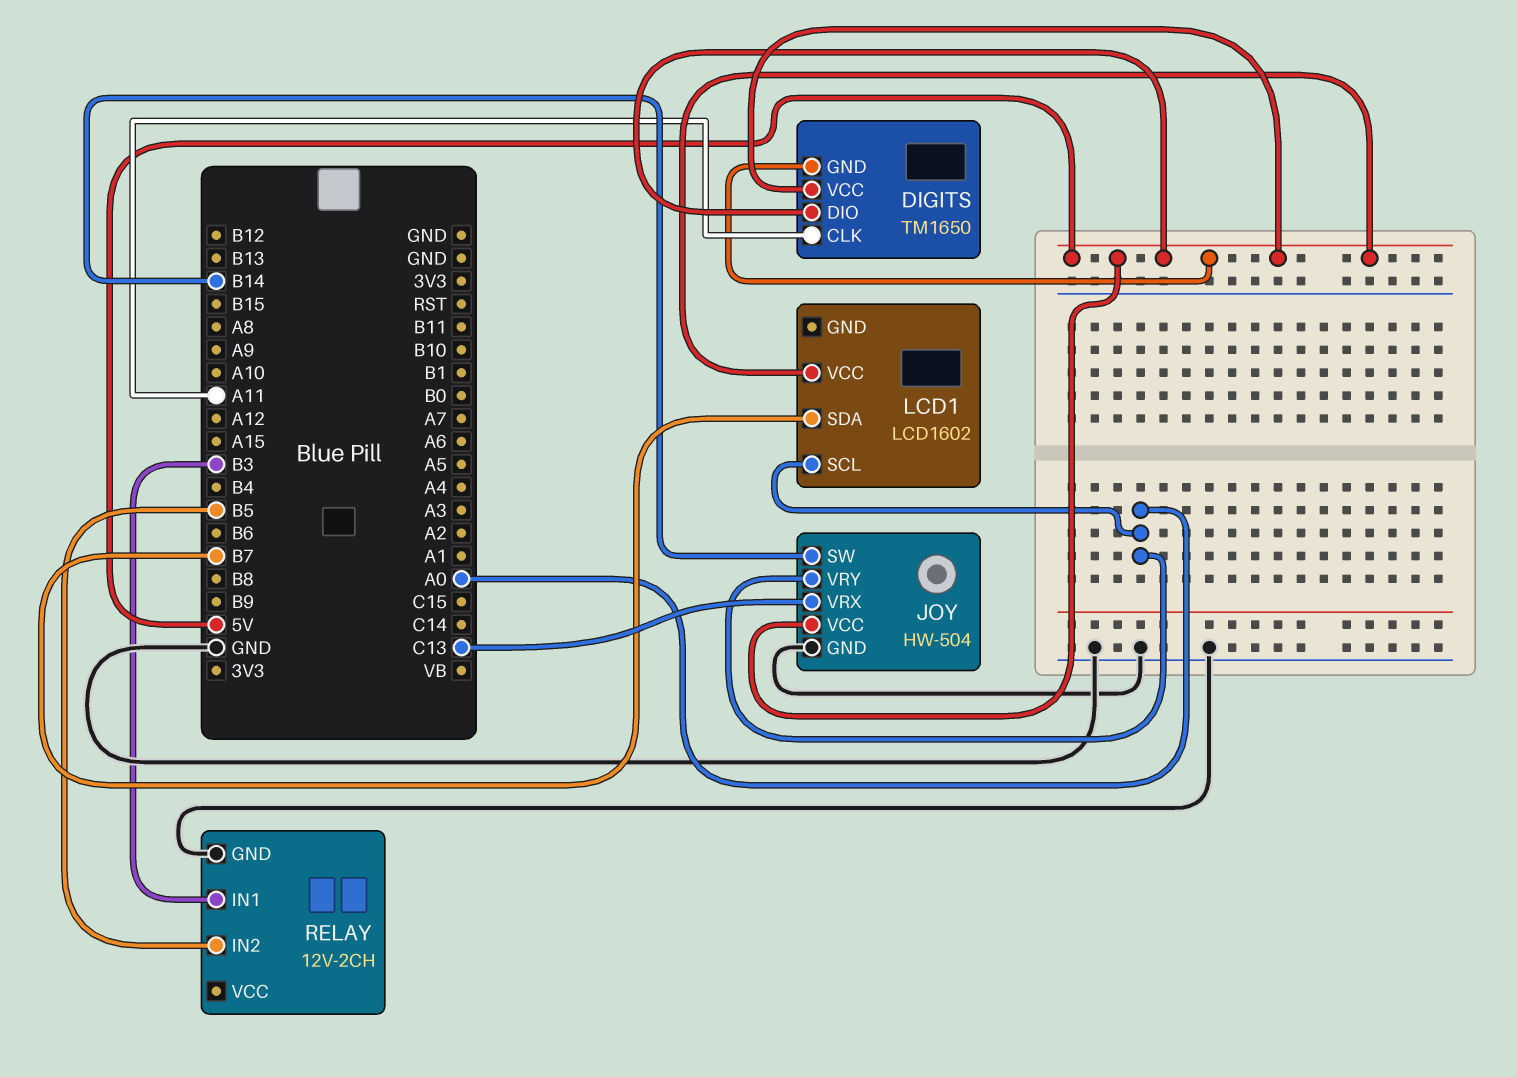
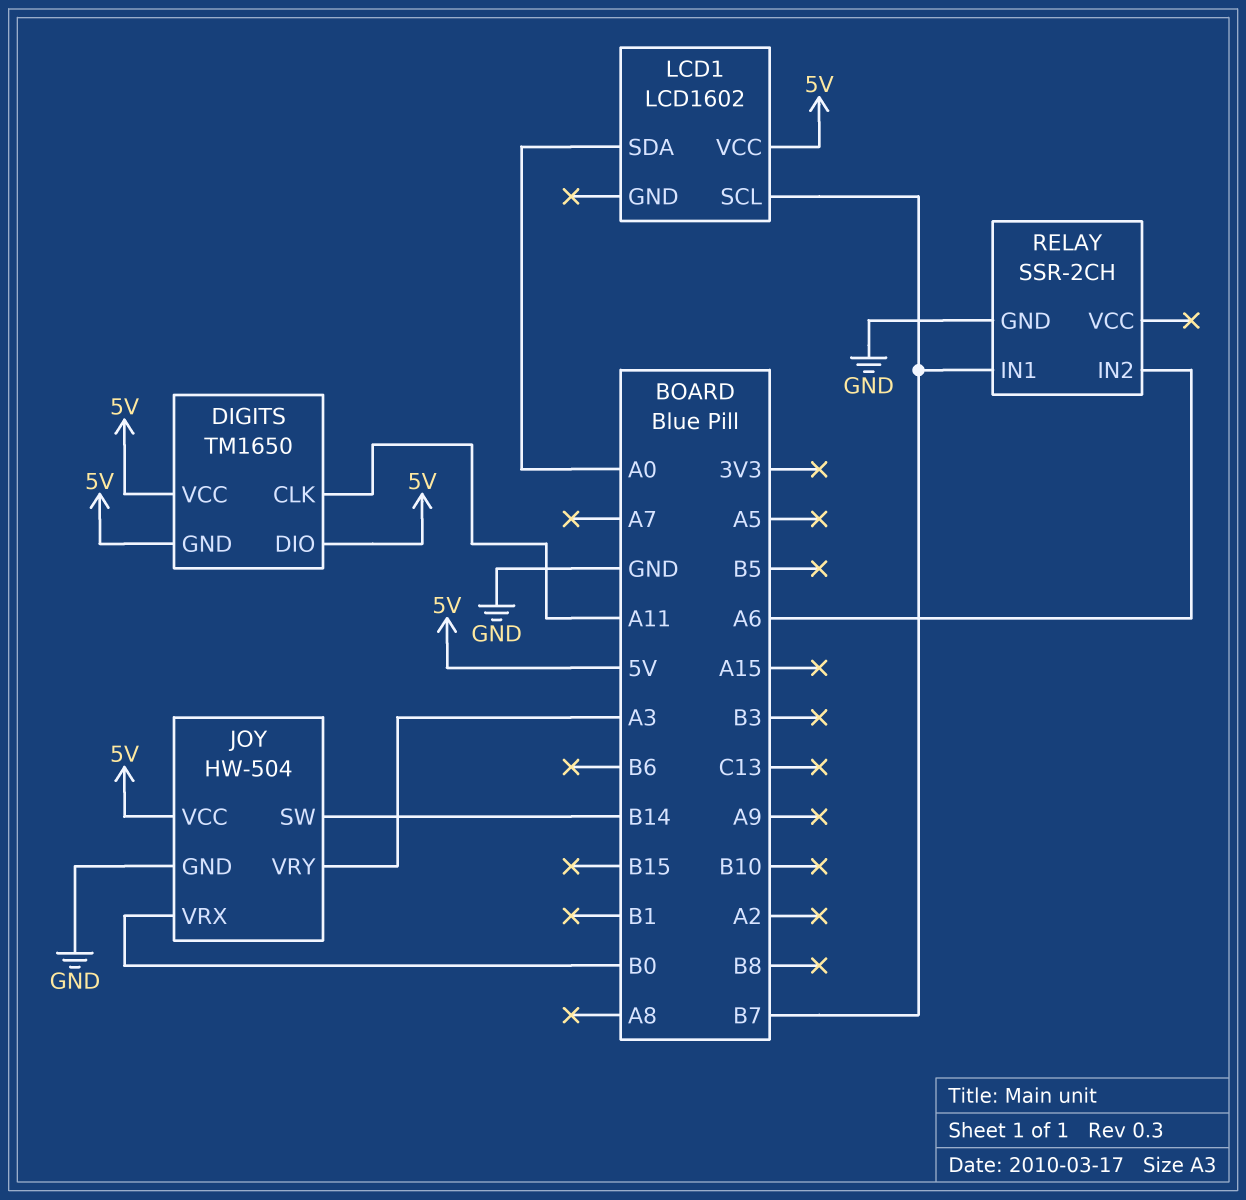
JOY pin VRX: C13 -> B0
JOY pin VRY: A0 -> A3
LCD1 pin SCL: A0 -> B7
LCD1 pin SDA: B7 -> A0
RELAY: 12V-2CH -> SSR-2CH
RELAY pin IN1: B3 -> B7
RELAY pin IN2: B5 -> A6

